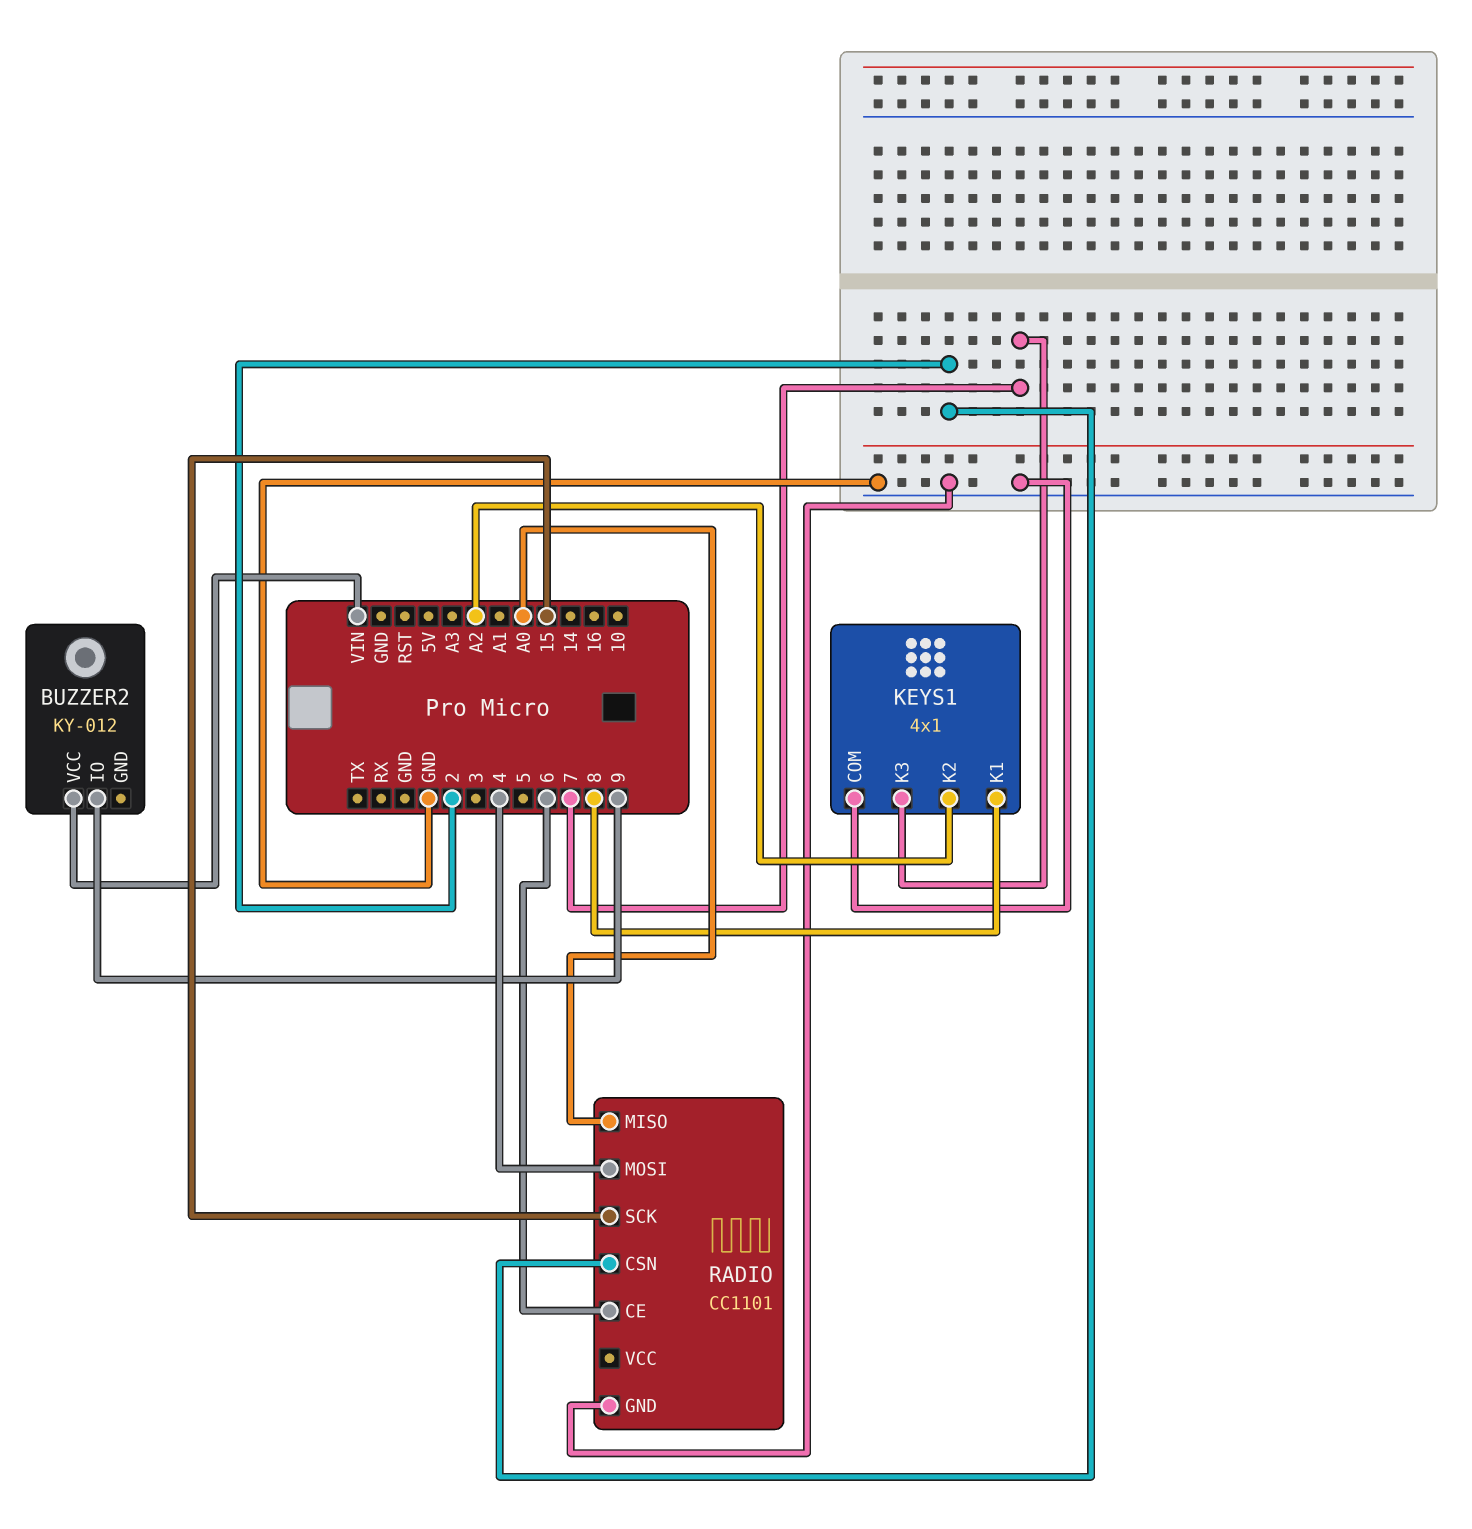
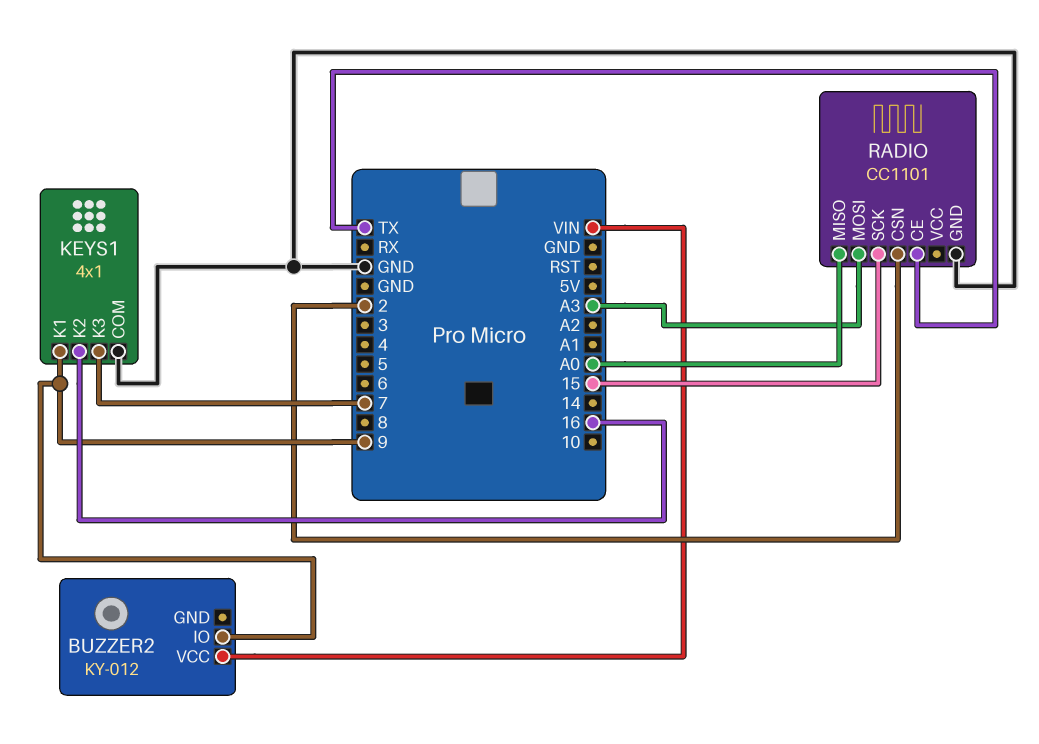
KEYS1 pin K1: 8 -> 9
KEYS1 pin K2: A2 -> 16
RADIO pin CE: 6 -> TX
RADIO pin MOSI: 4 -> A3

